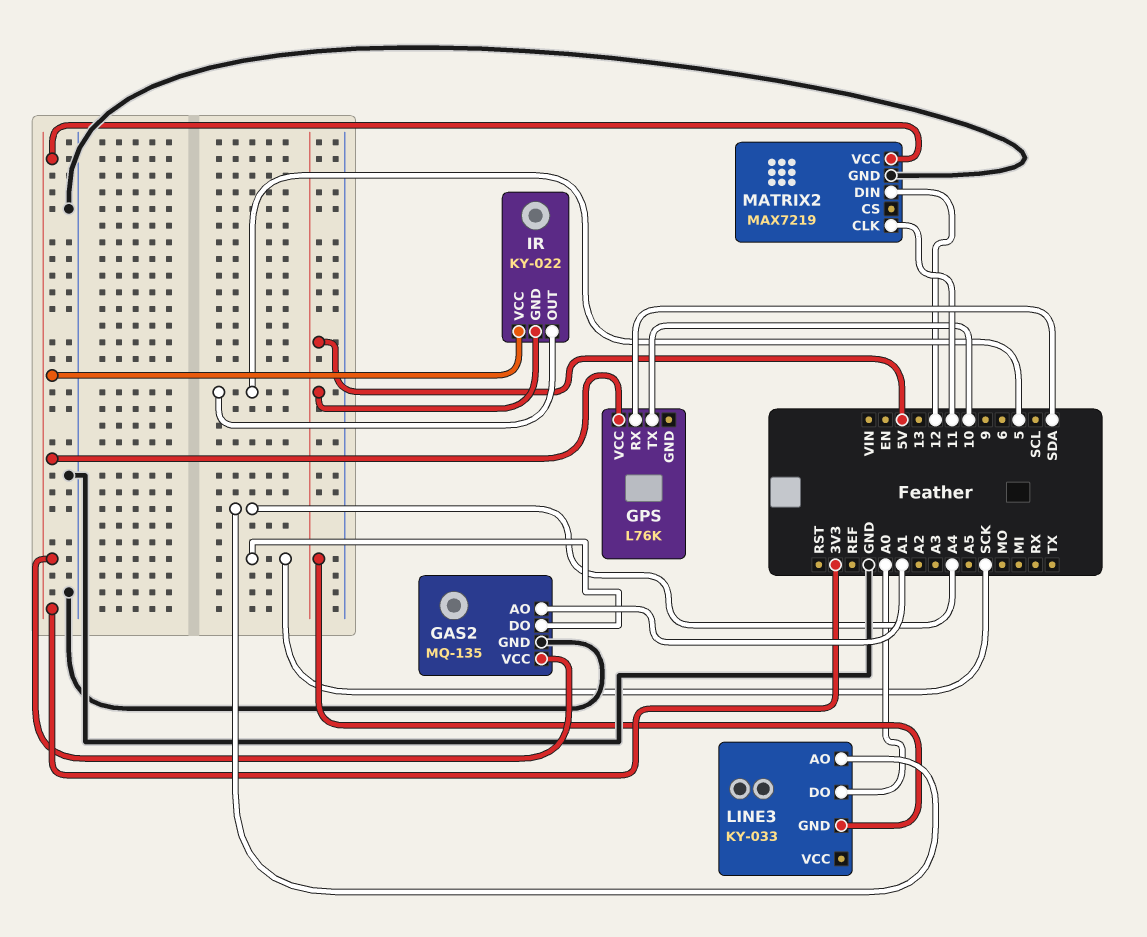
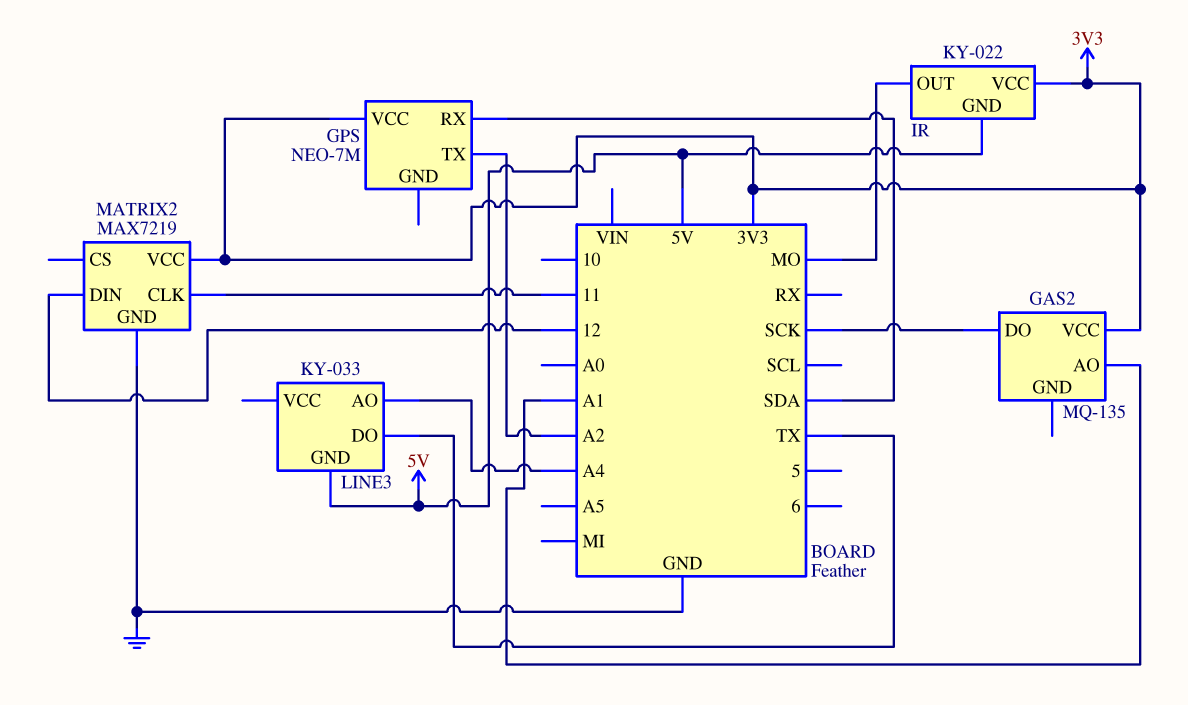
GAS2 pin GND: GND -> none
GPS: L76K -> NEO-7M
GPS pin TX: 10 -> A2
IR pin OUT: 5 -> MO
LINE3 pin DO: A0 -> TX

